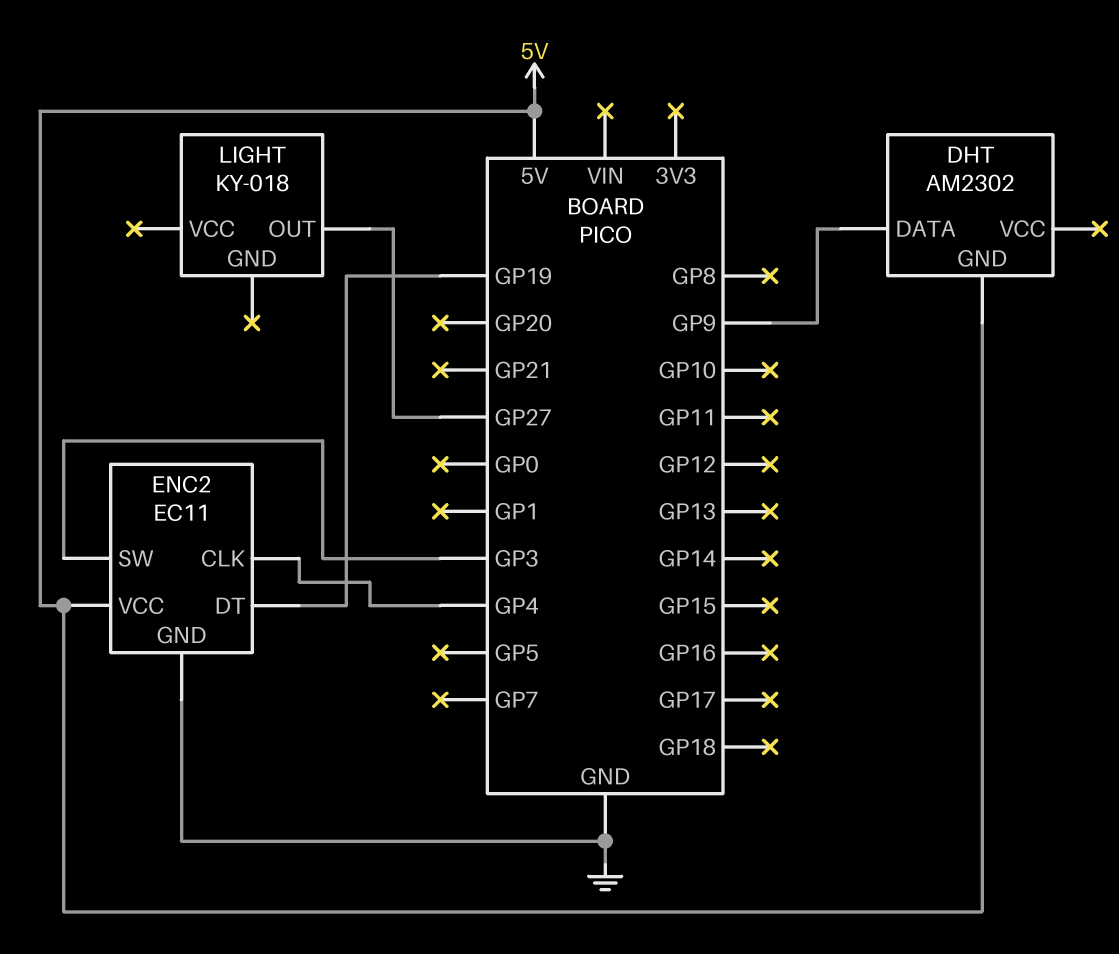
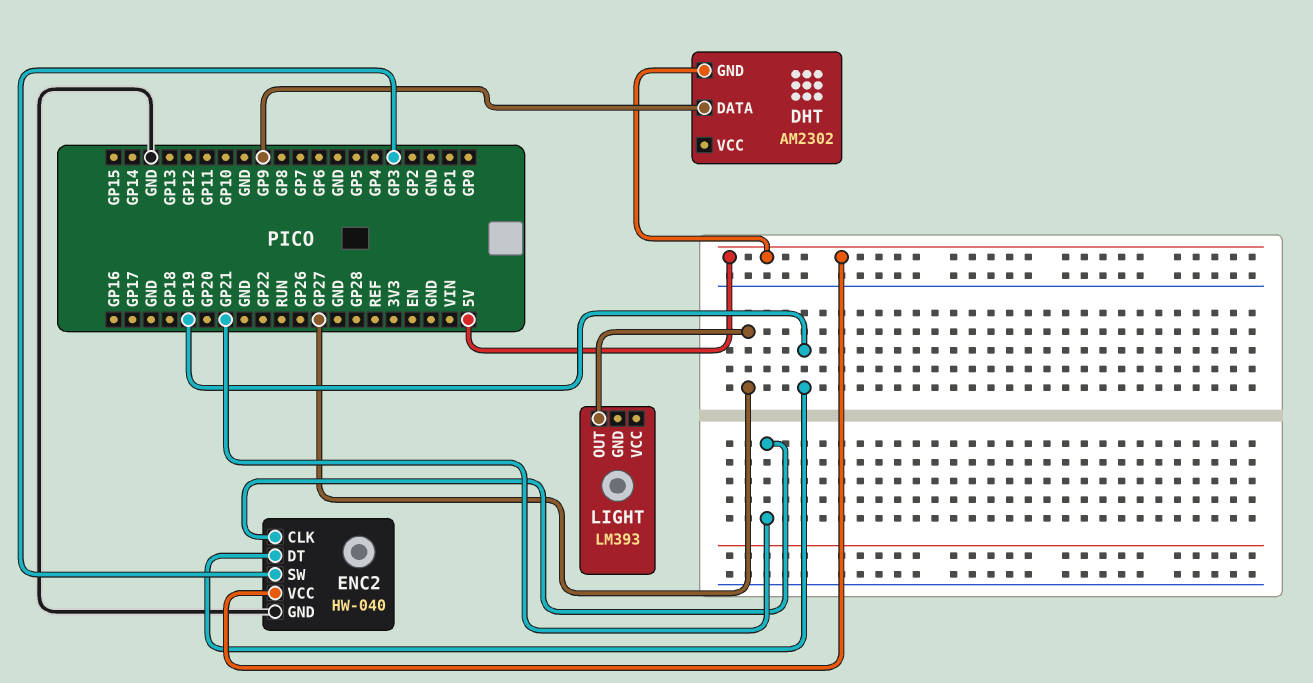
ENC2: EC11 -> HW-040
ENC2 pin CLK: GP4 -> GP21
LIGHT: KY-018 -> LM393

